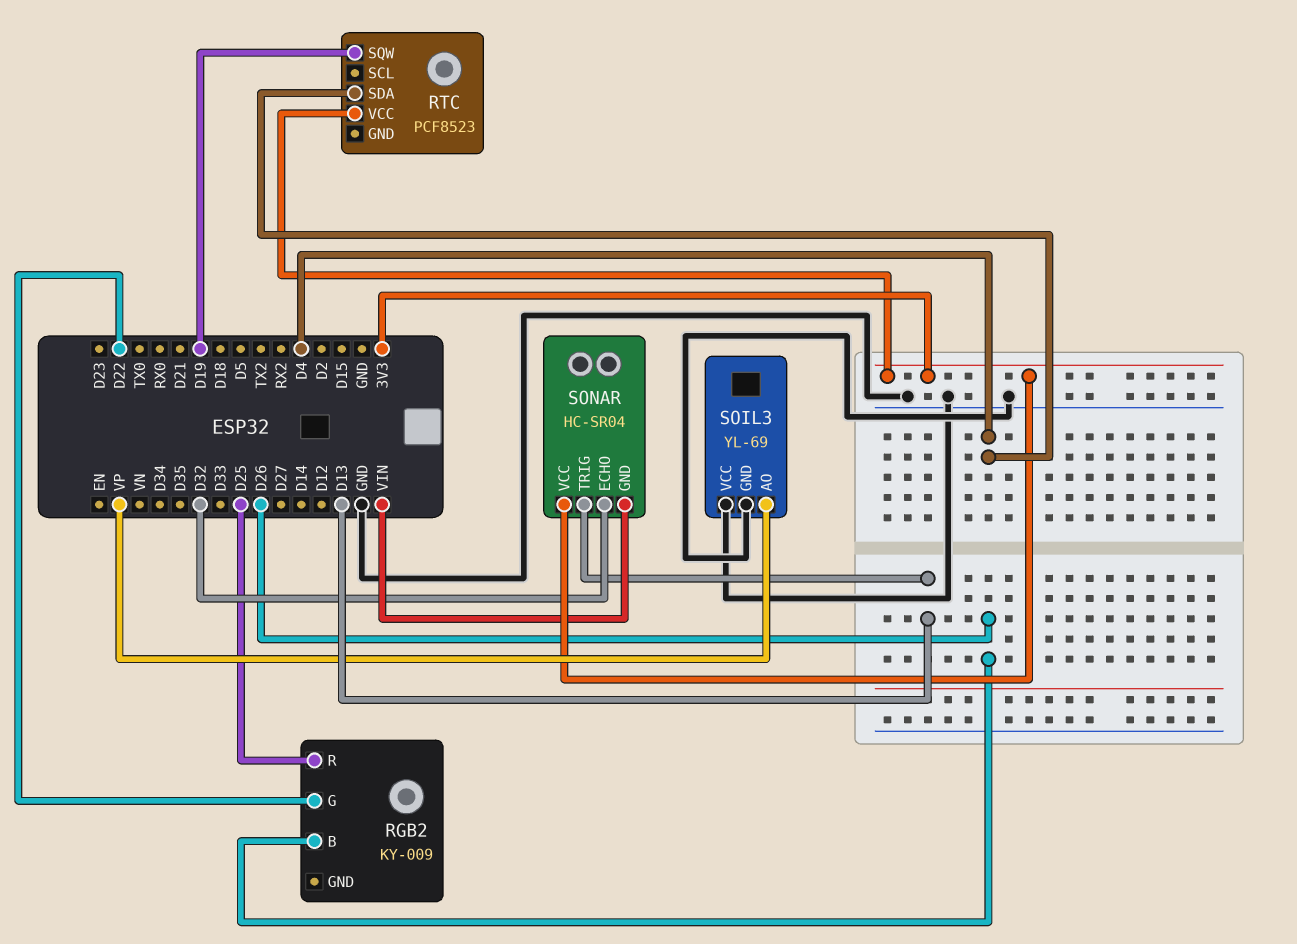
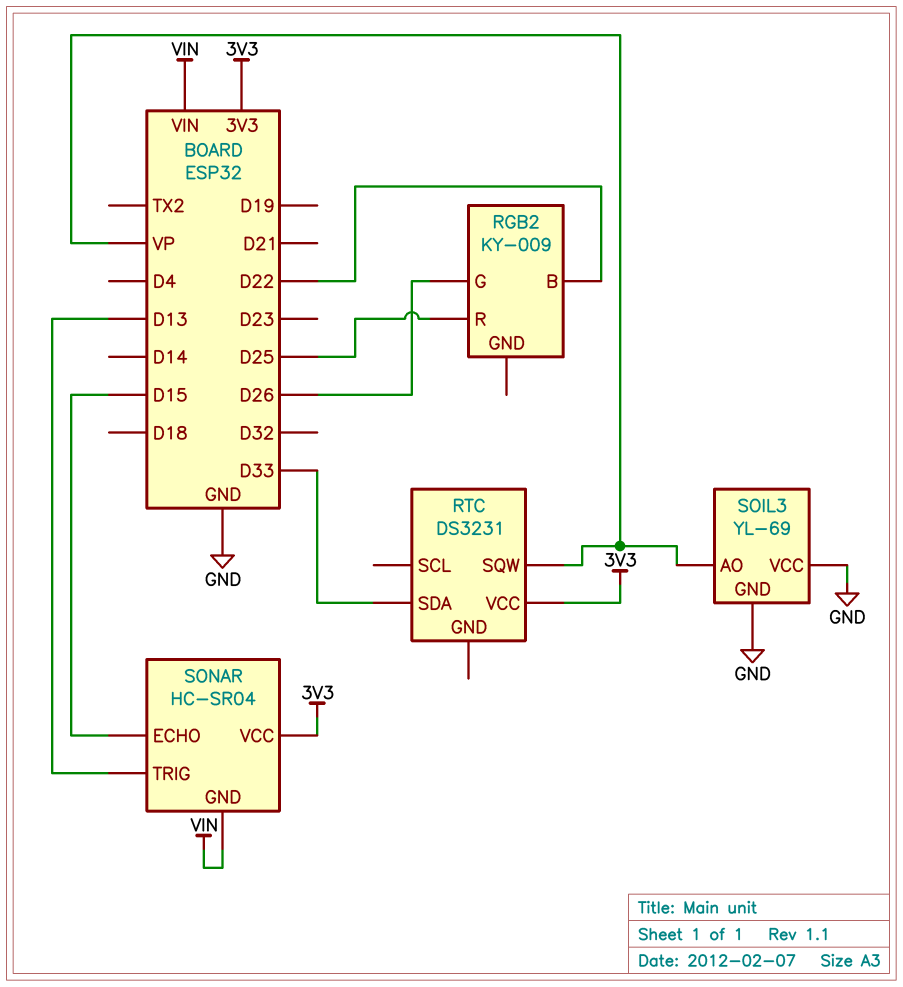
RGB2 pin B: D26 -> D22
RGB2 pin G: D22 -> D26
RTC: PCF8523 -> DS3231
RTC pin SDA: D4 -> D33
RTC pin SQW: D19 -> VP
SONAR pin ECHO: D32 -> D15

